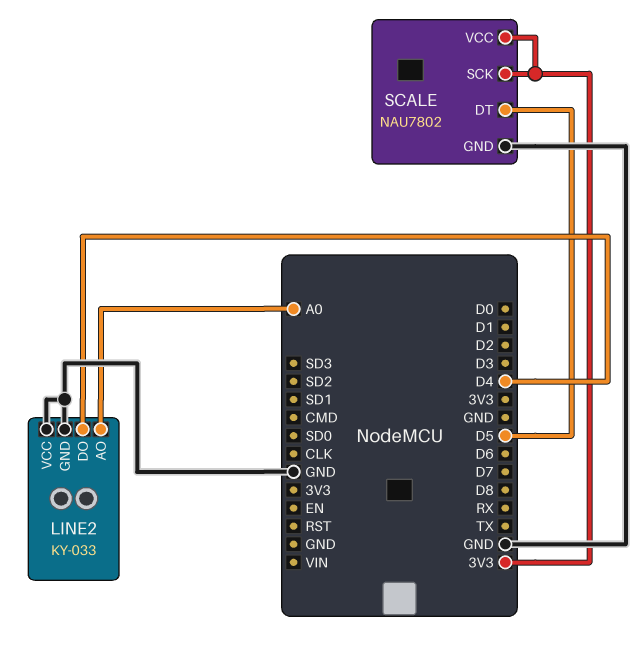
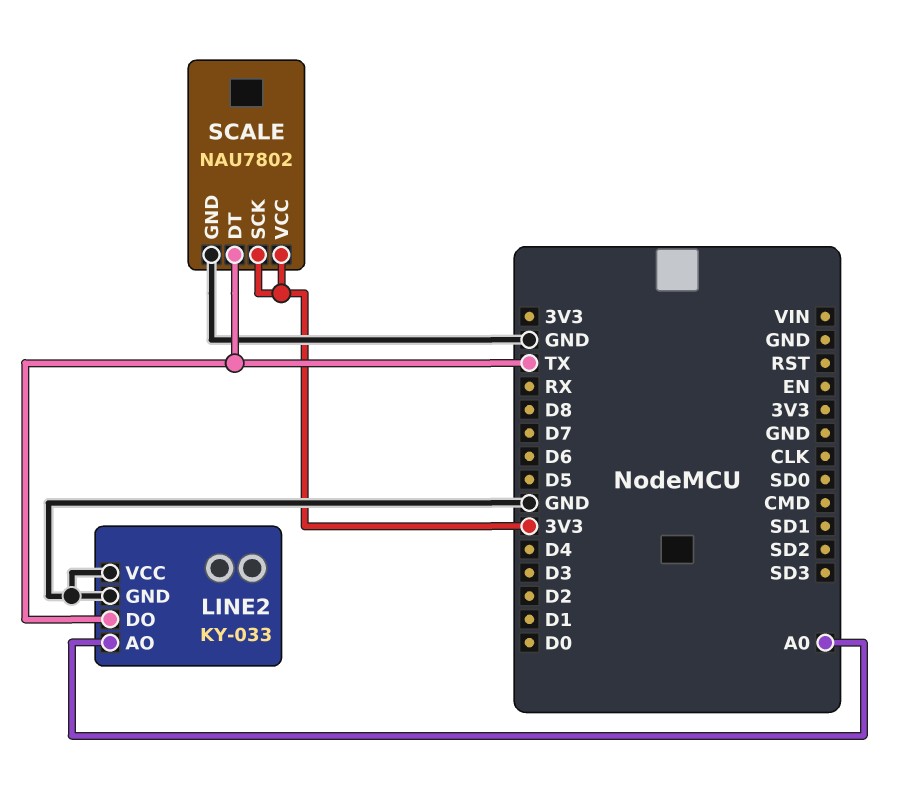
LINE2 pin DO: D4 -> TX
SCALE pin DT: D5 -> TX

